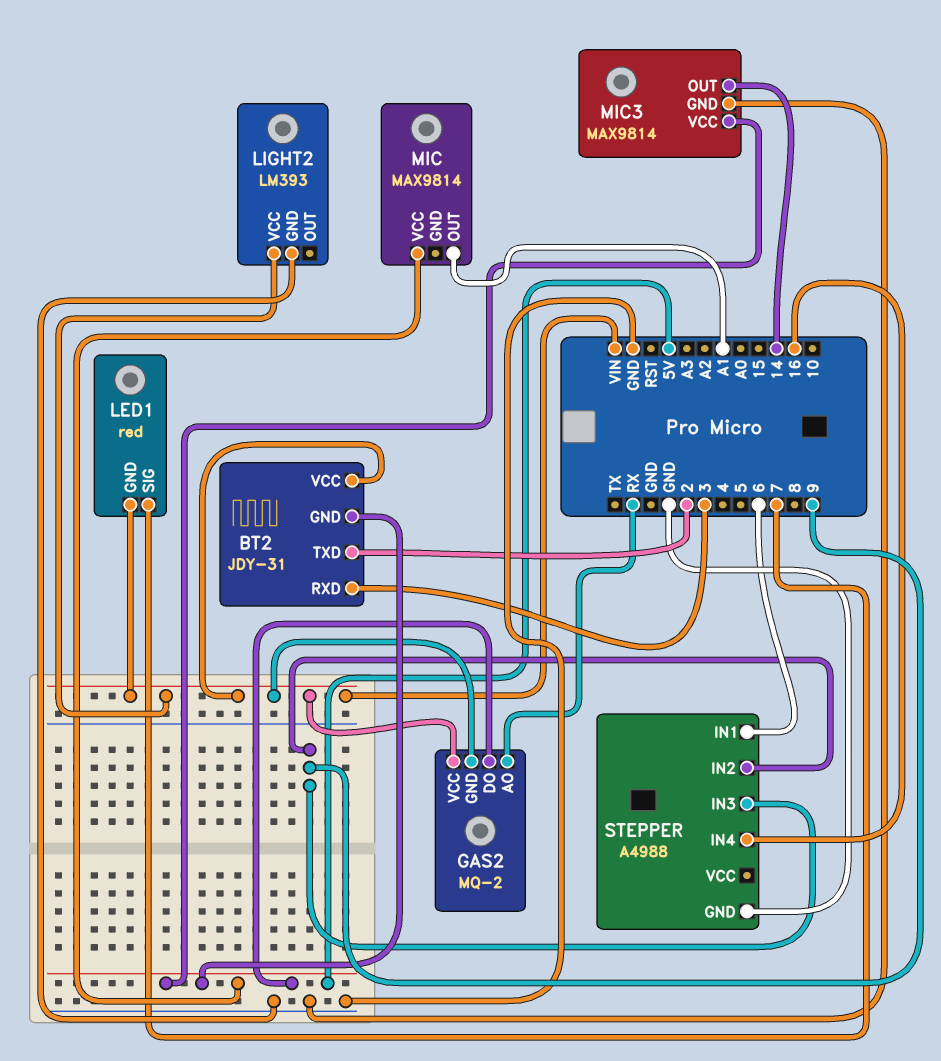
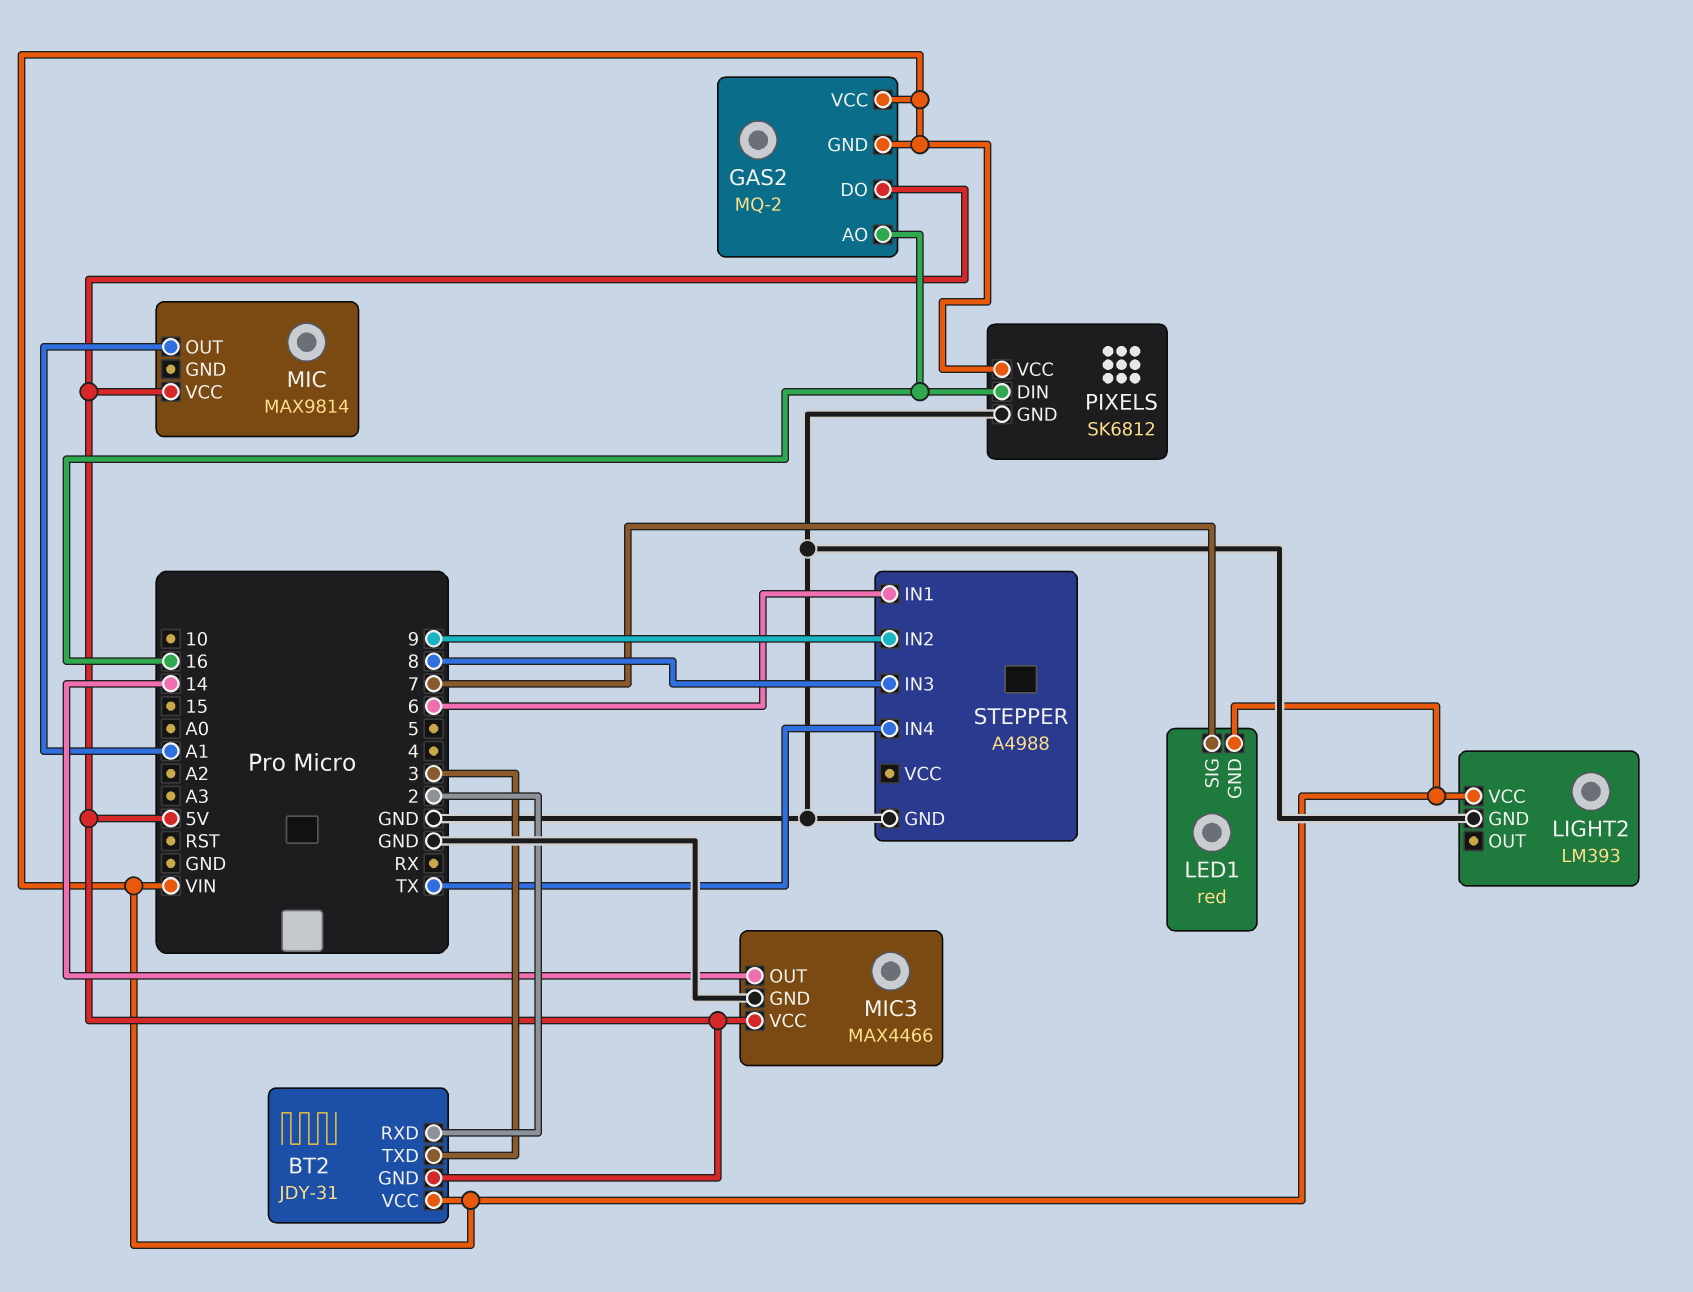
BT2 pin RXD: 3 -> 2
BT2 pin TXD: 2 -> 3
GAS2 pin AO: RX -> 16
MIC3: MAX9814 -> MAX4466
PIXELS: none -> SK6812
PIXELS pin DIN: none -> 16
PIXELS pin GND: none -> GND
PIXELS pin VCC: none -> VIN
STEPPER pin IN3: 9 -> 8
STEPPER pin IN4: 16 -> TX

